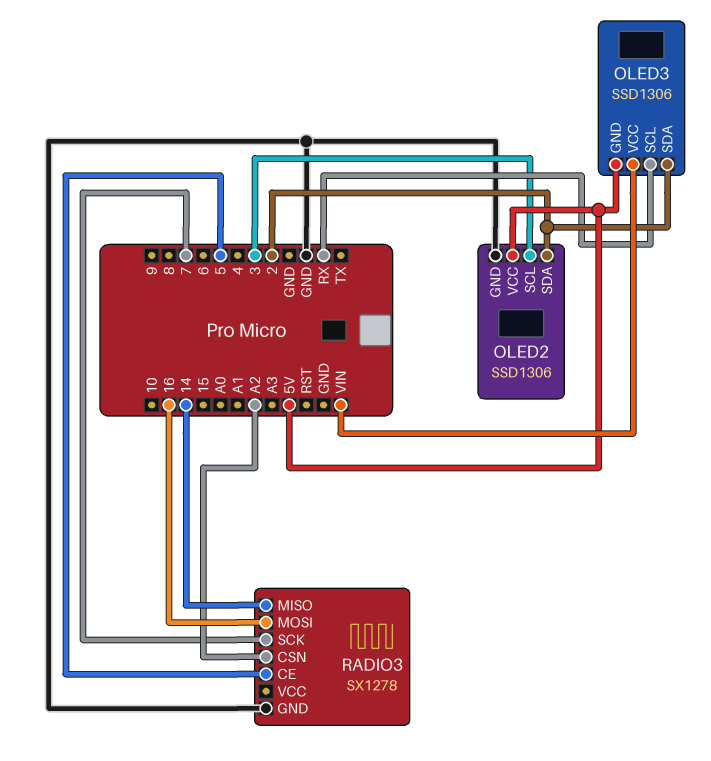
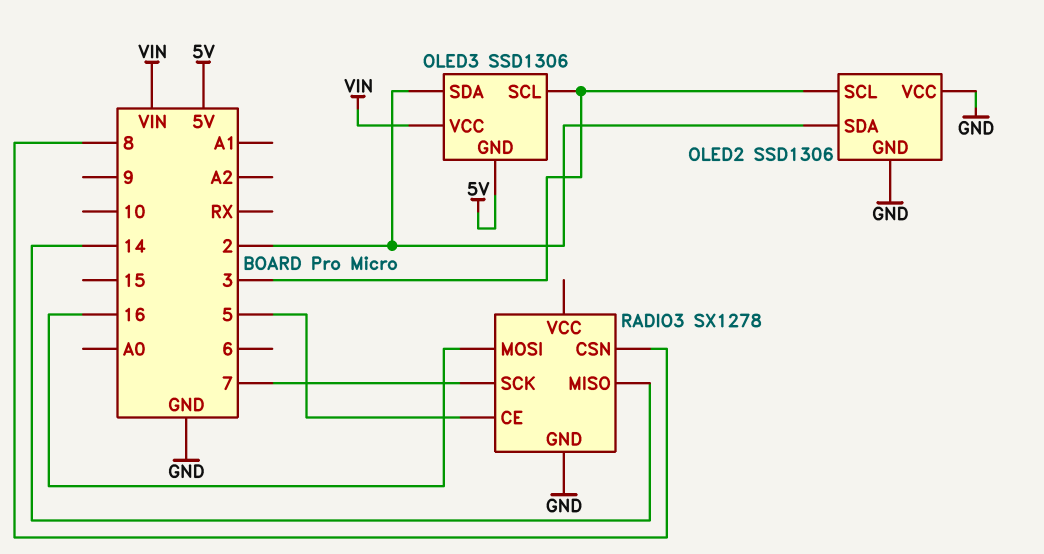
OLED2 pin VCC: 5V -> GND
OLED3 pin SCL: RX -> 3
RADIO3 pin CSN: A2 -> 8

